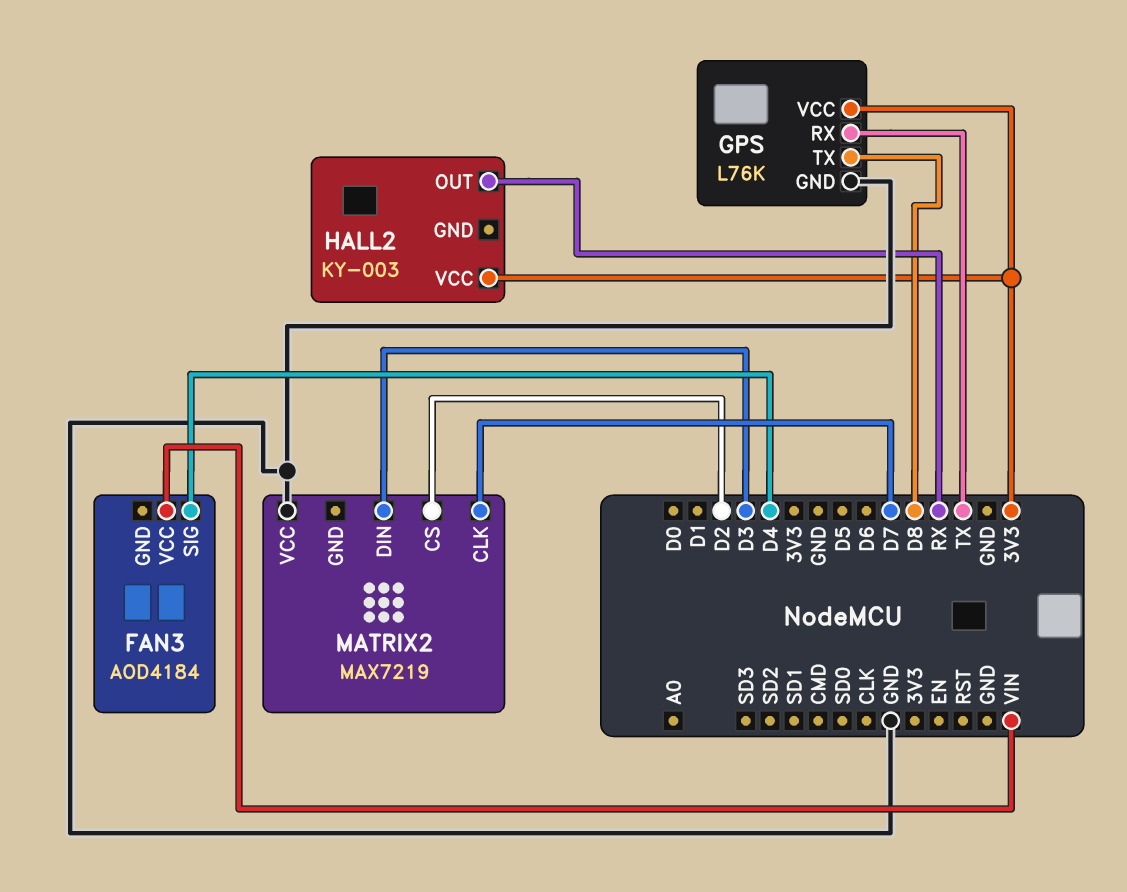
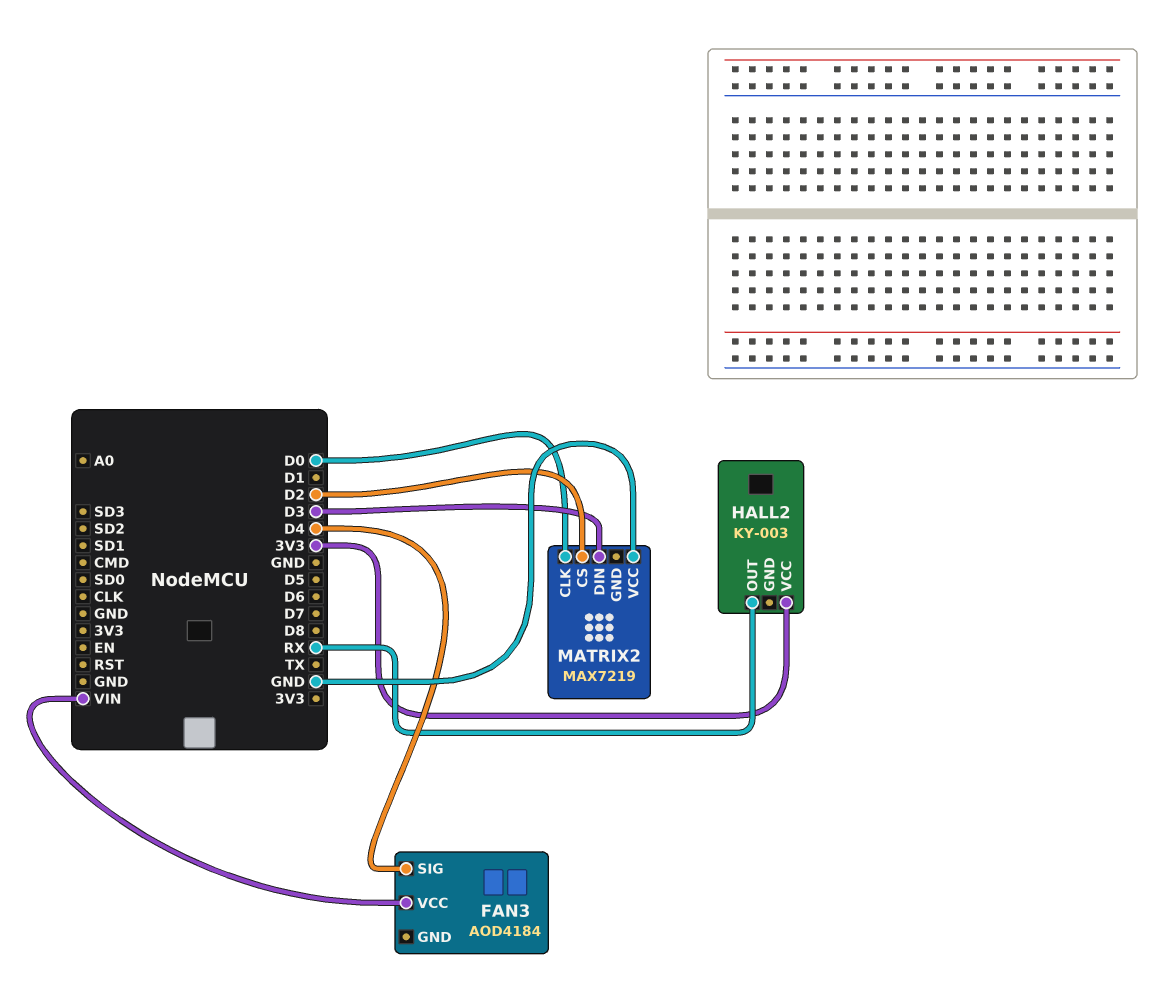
GPS: L76K -> none
GPS pin GND: GND -> none
GPS pin RX: TX -> none
GPS pin TX: D8 -> none
GPS pin VCC: 3V3 -> none
MATRIX2 pin CLK: D7 -> D0

